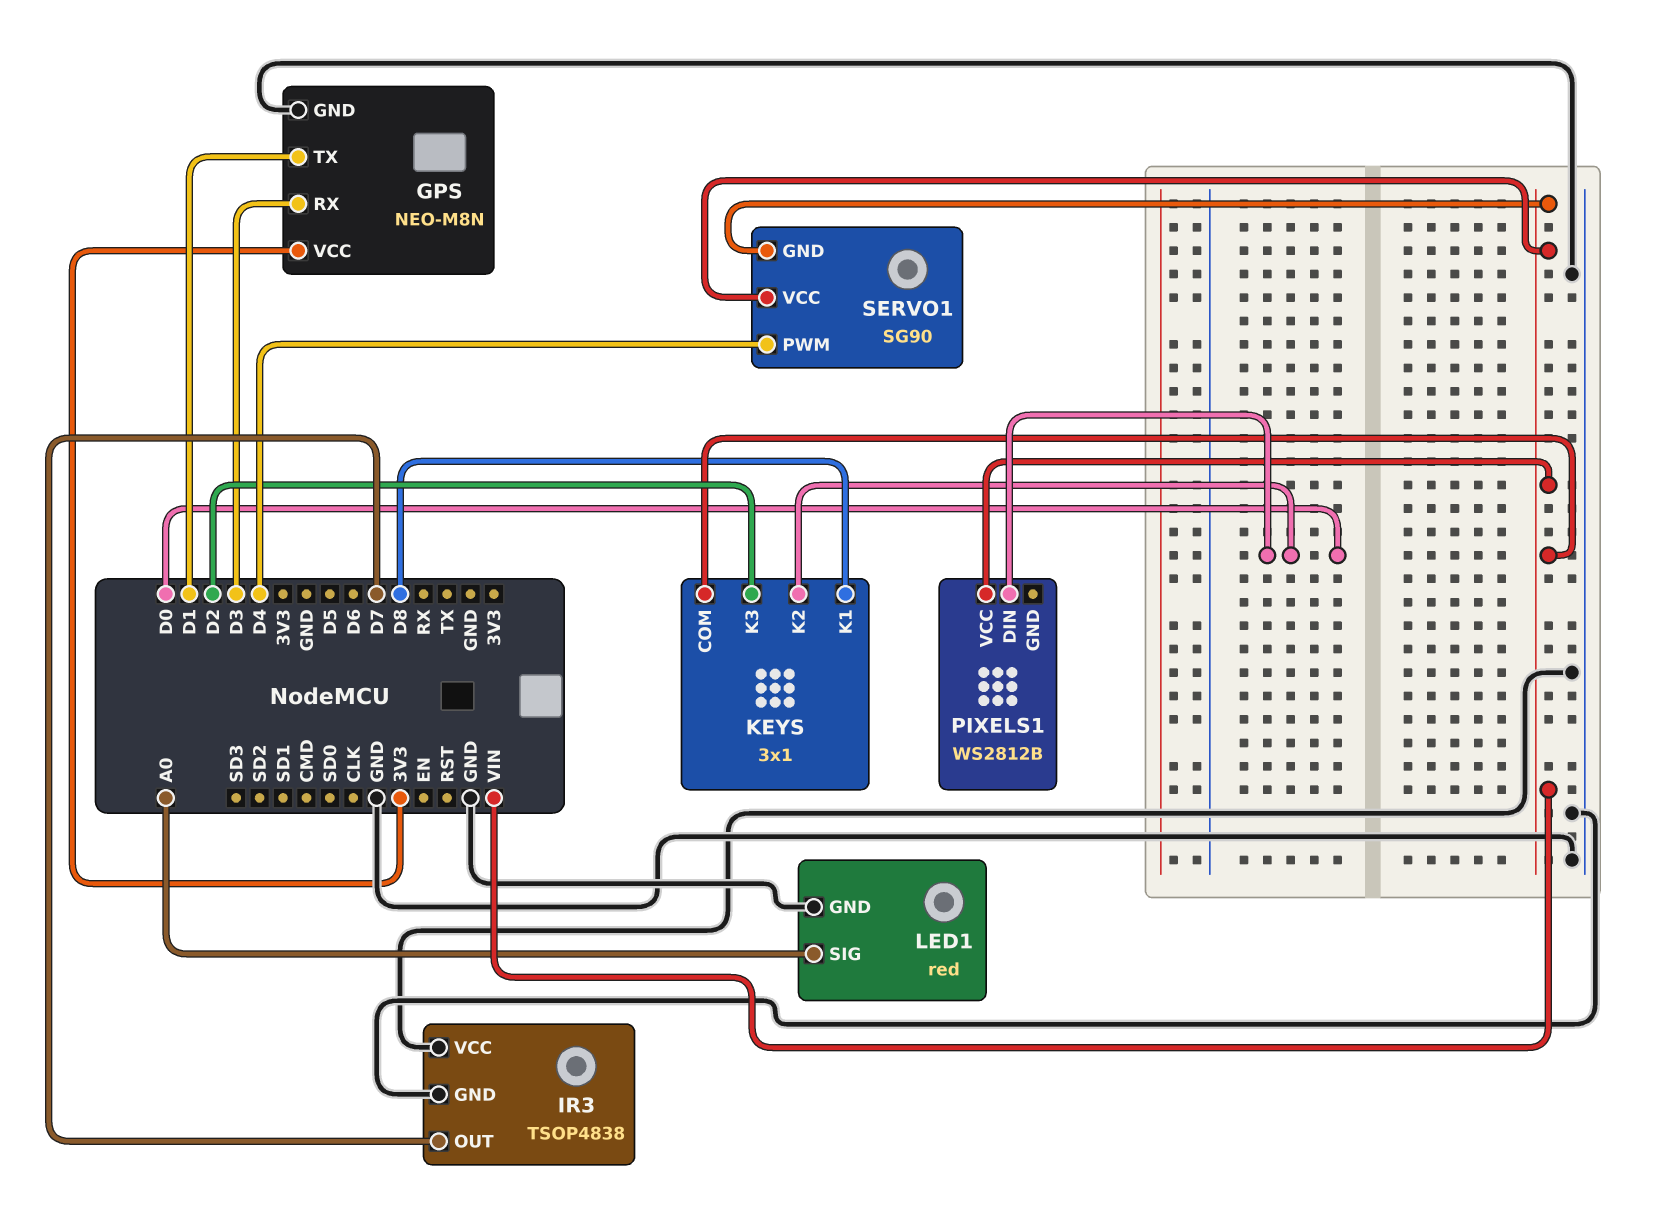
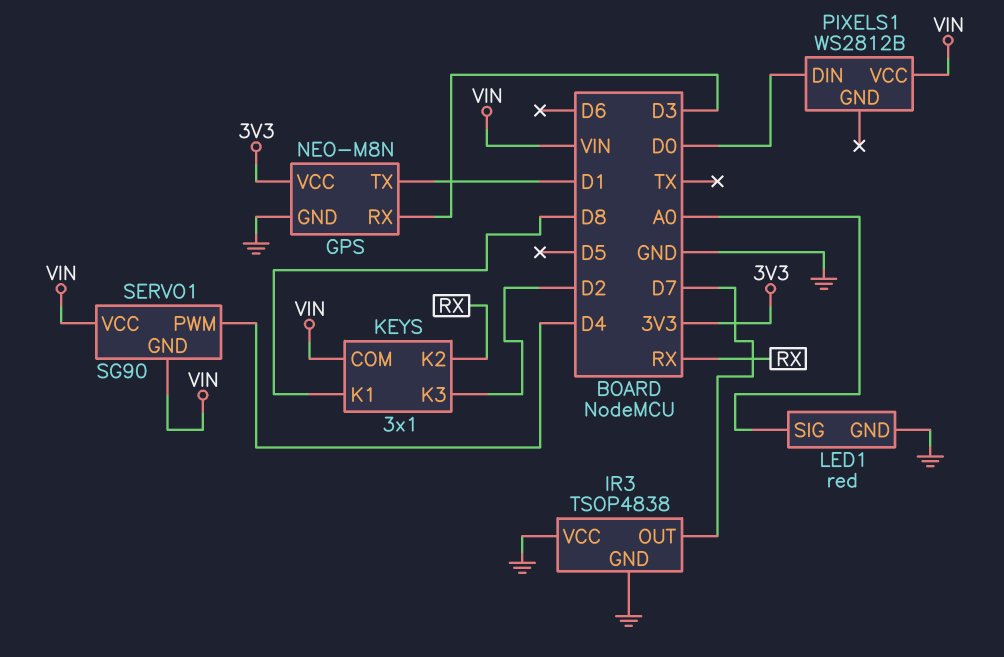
KEYS pin K2: D0 -> RX

